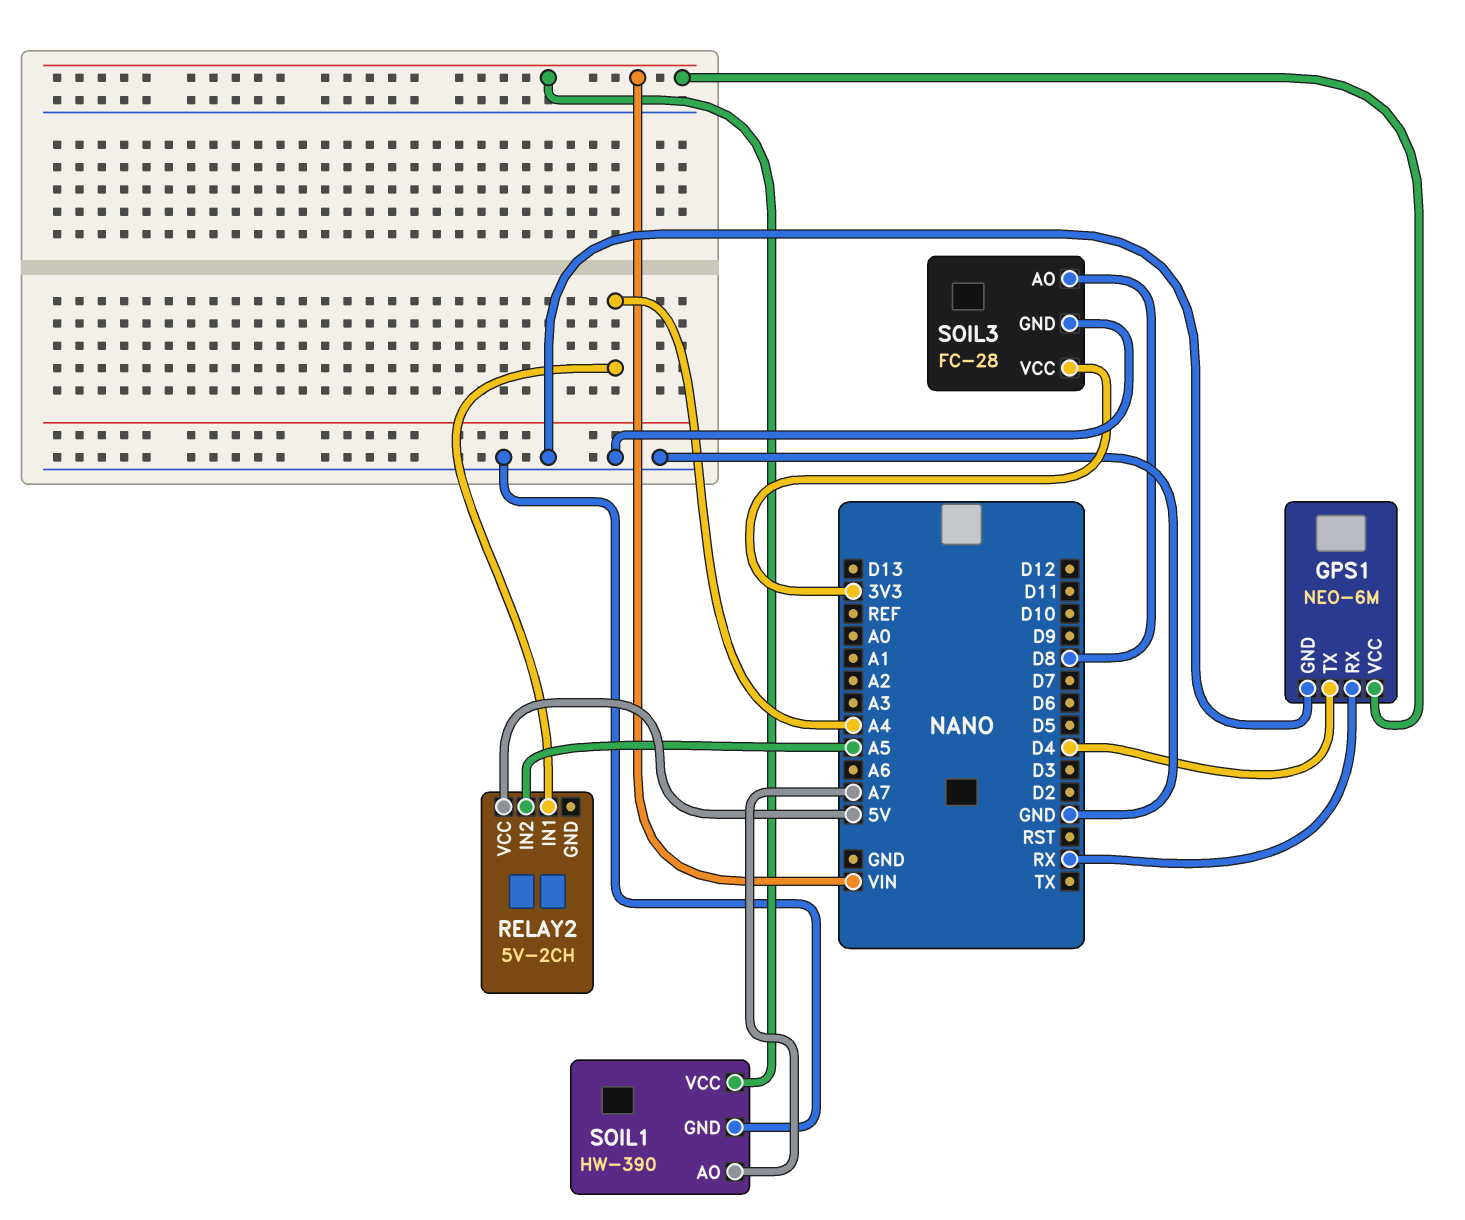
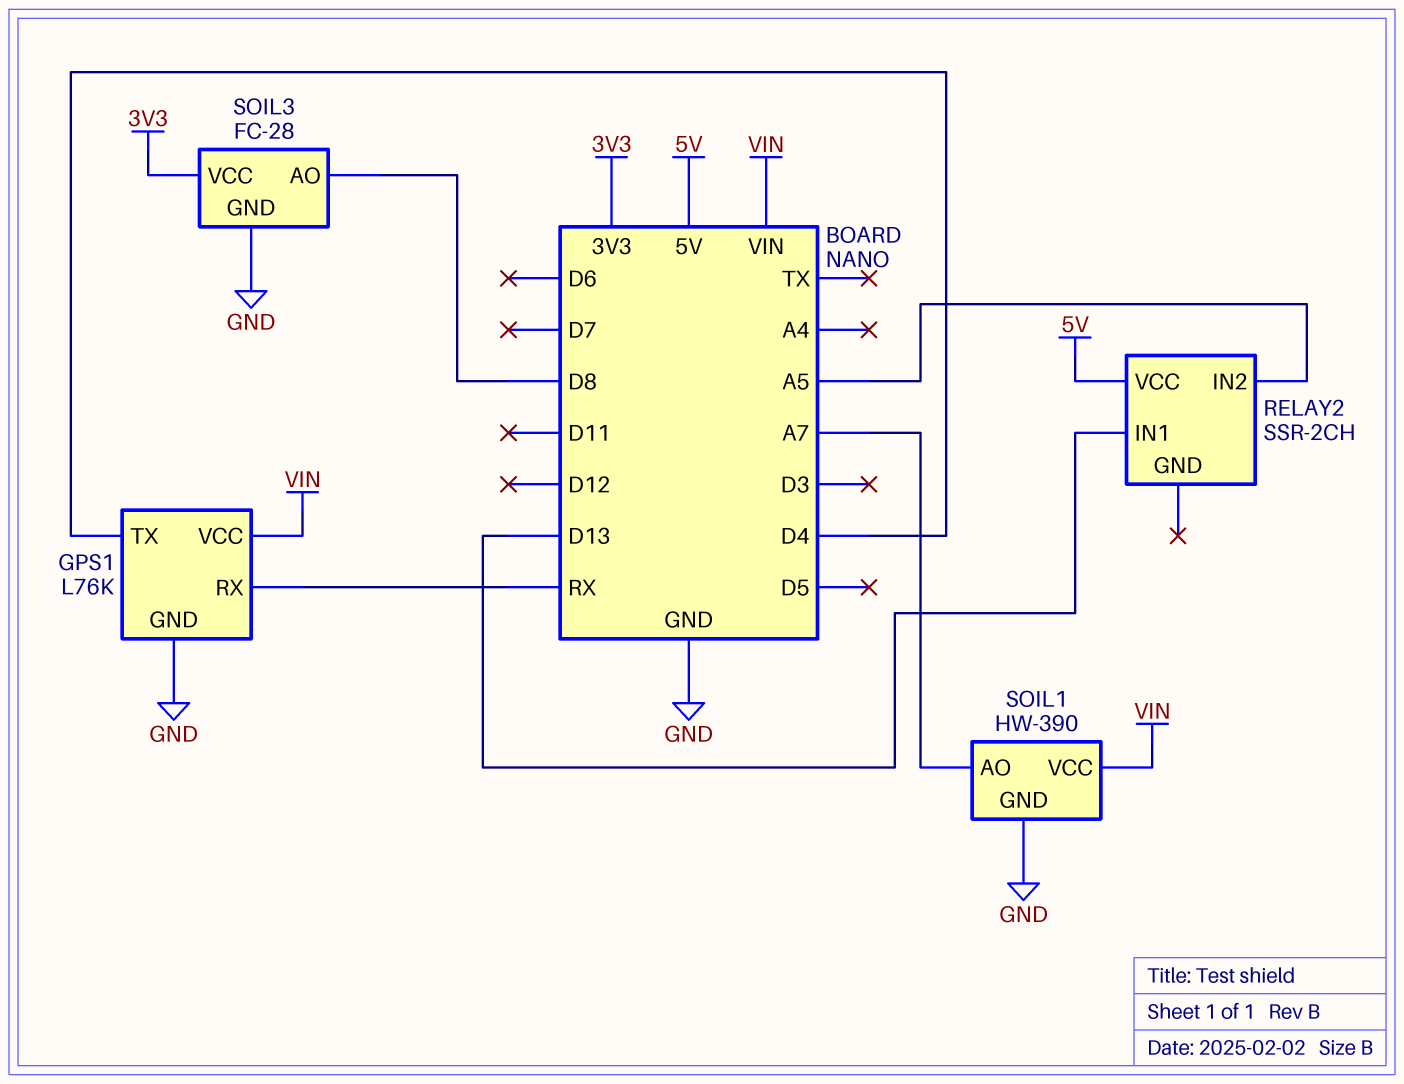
GPS1: NEO-6M -> L76K
RELAY2: 5V-2CH -> SSR-2CH
RELAY2 pin IN1: A4 -> D13

